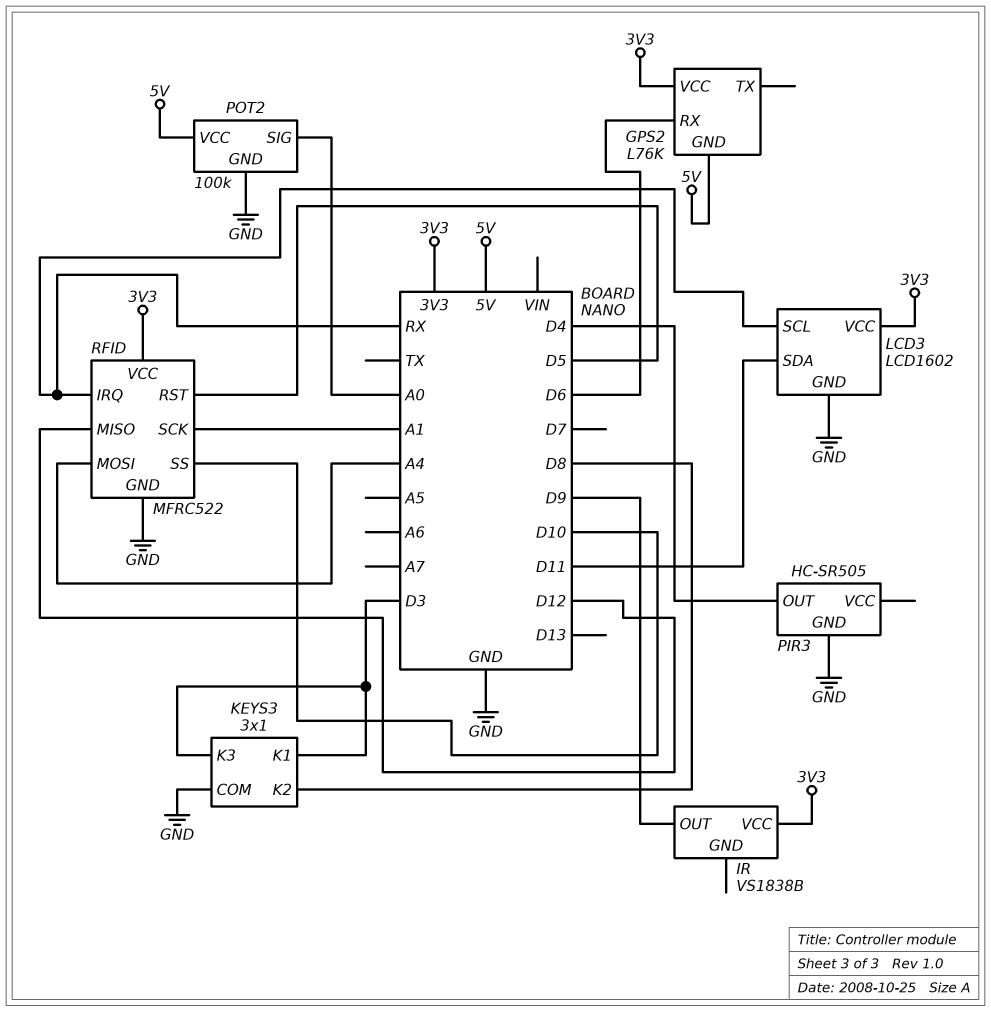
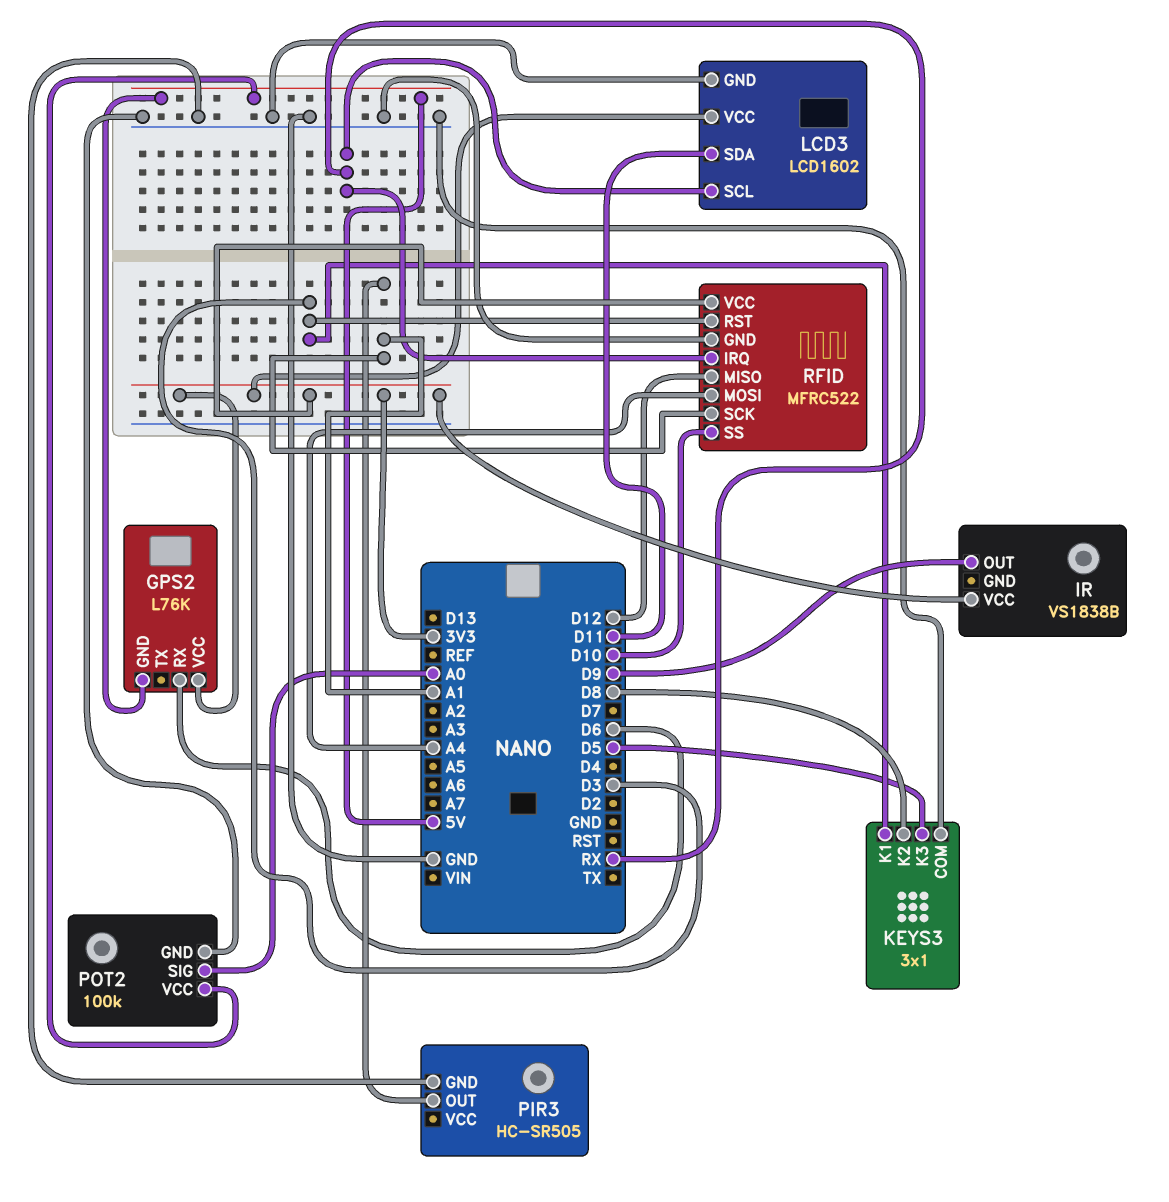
KEYS3 pin K3: D3 -> D5
PIR3 pin OUT: D4 -> A1
RFID pin RST: D5 -> D3

